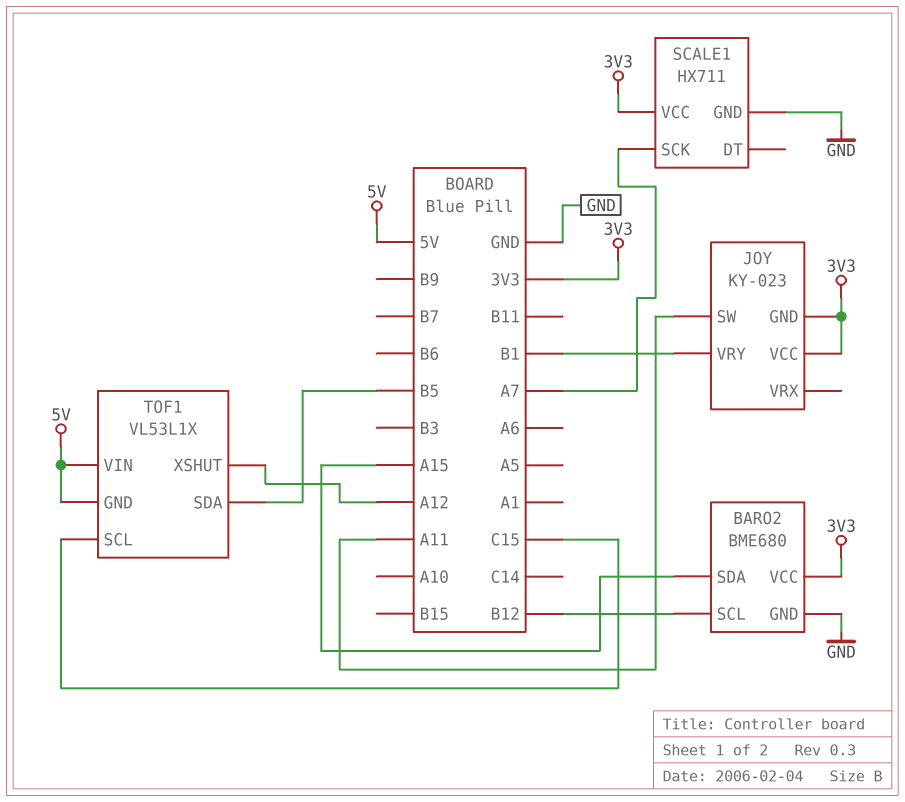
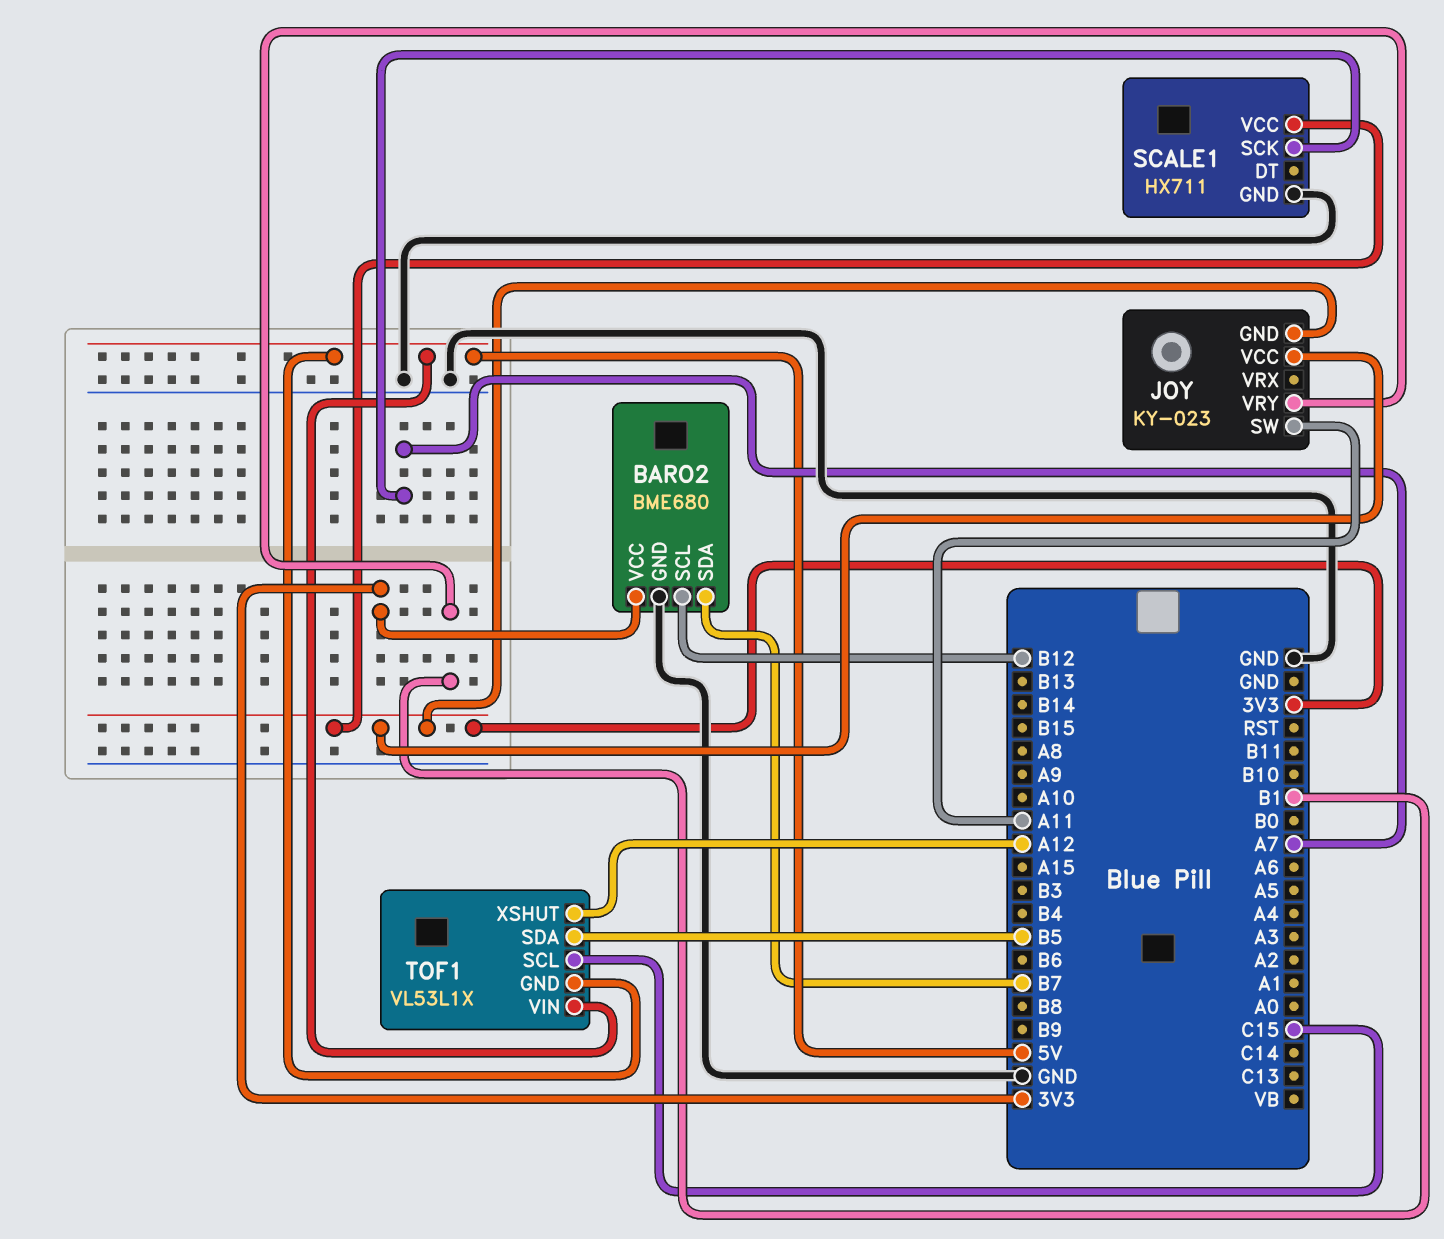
BARO2 pin SDA: A15 -> B7

